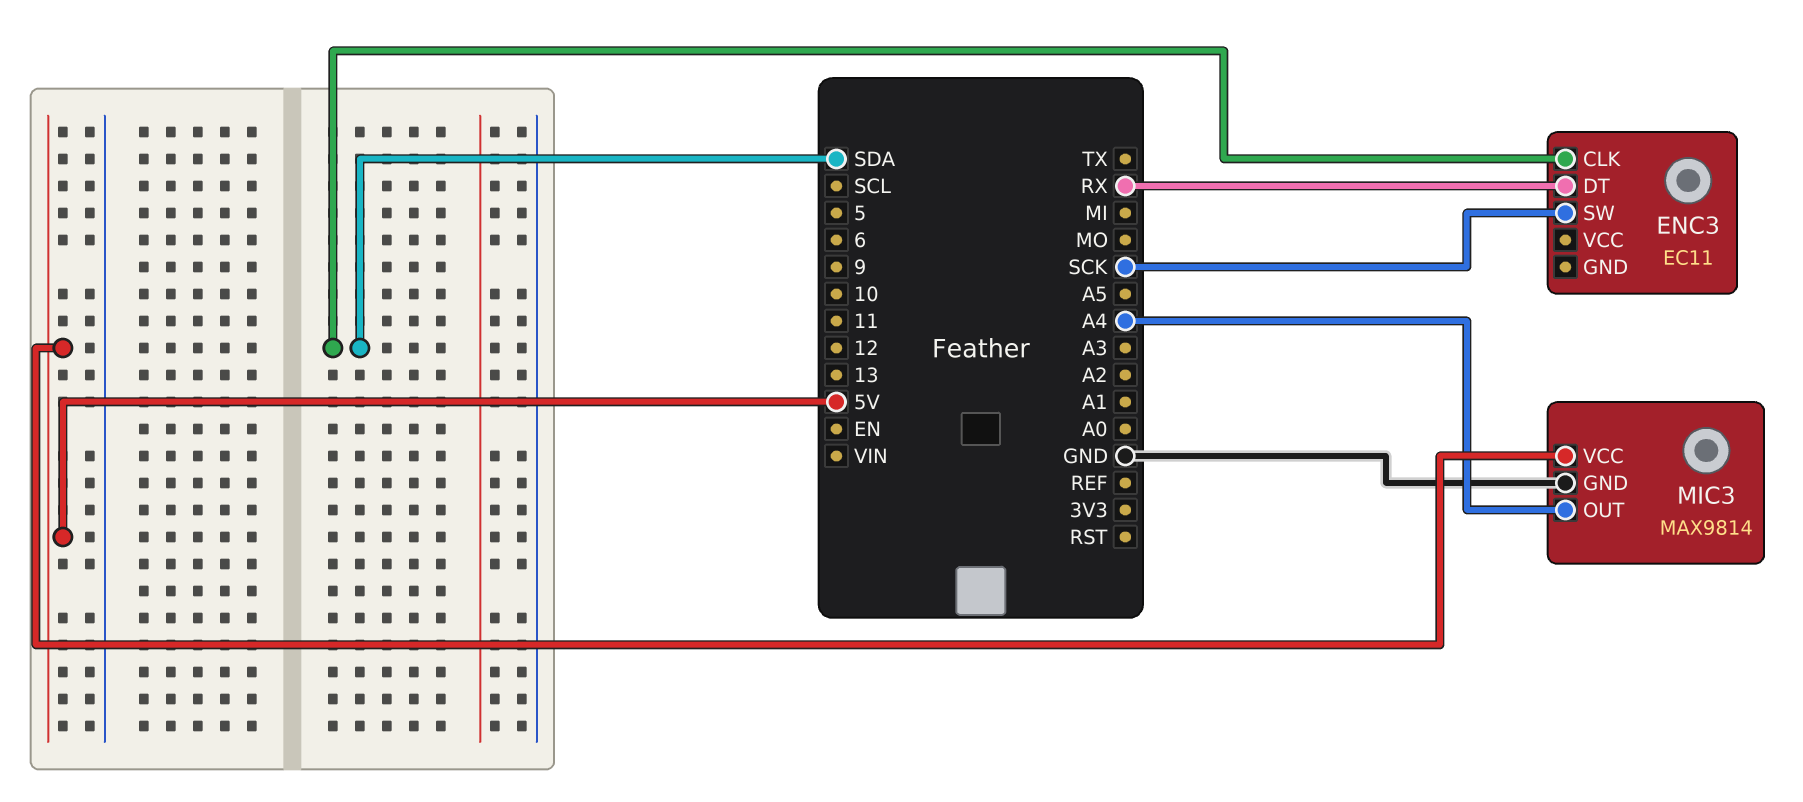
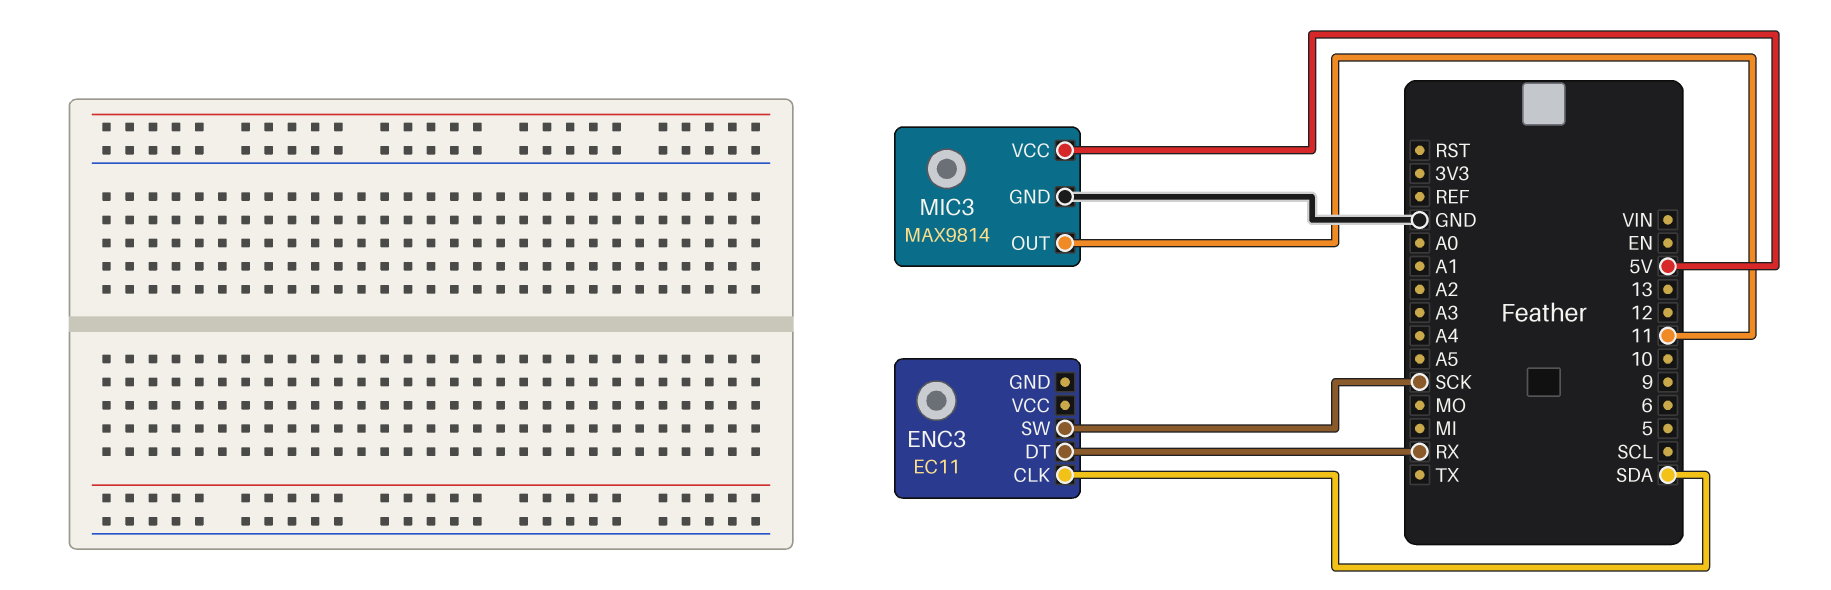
MIC3 pin OUT: A4 -> 11

